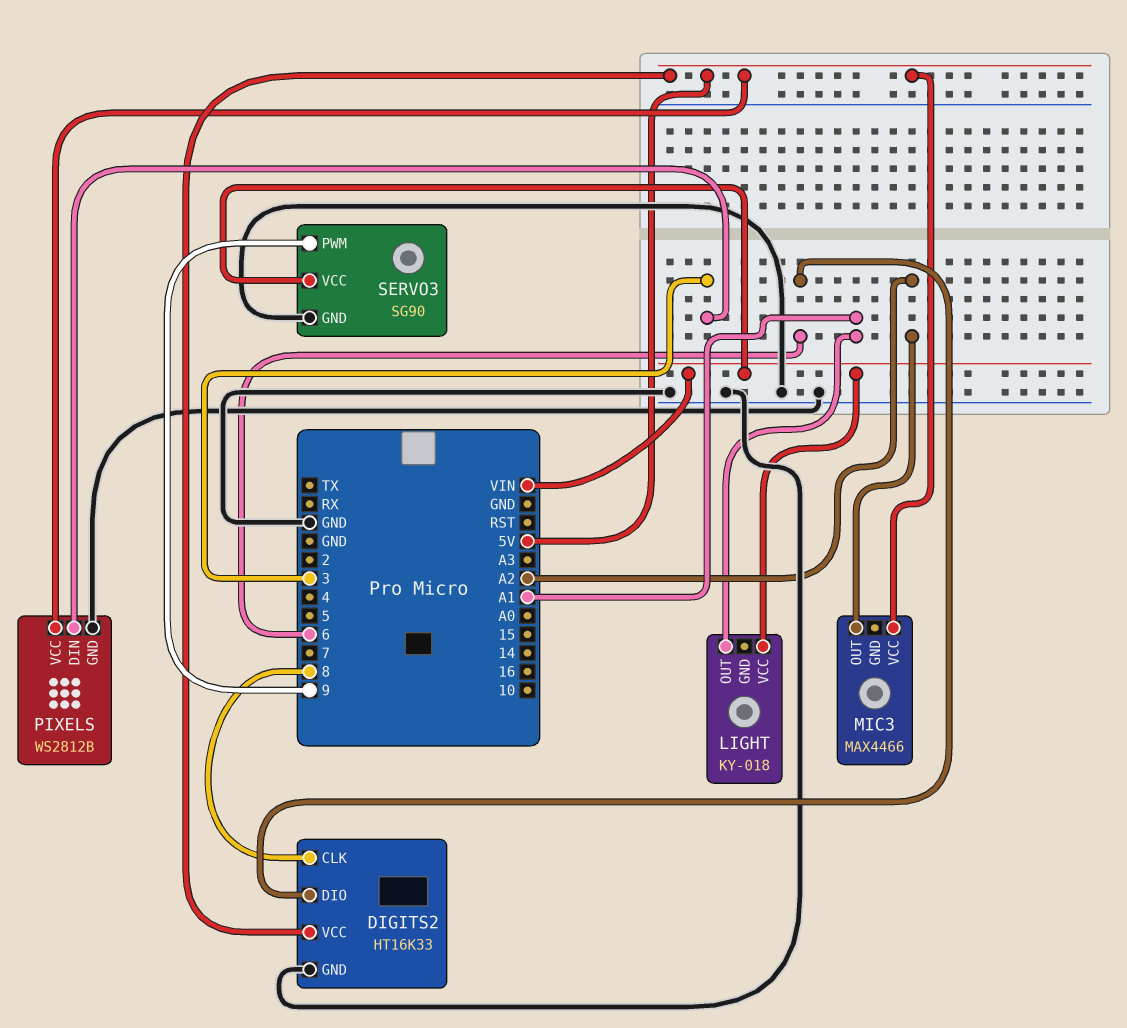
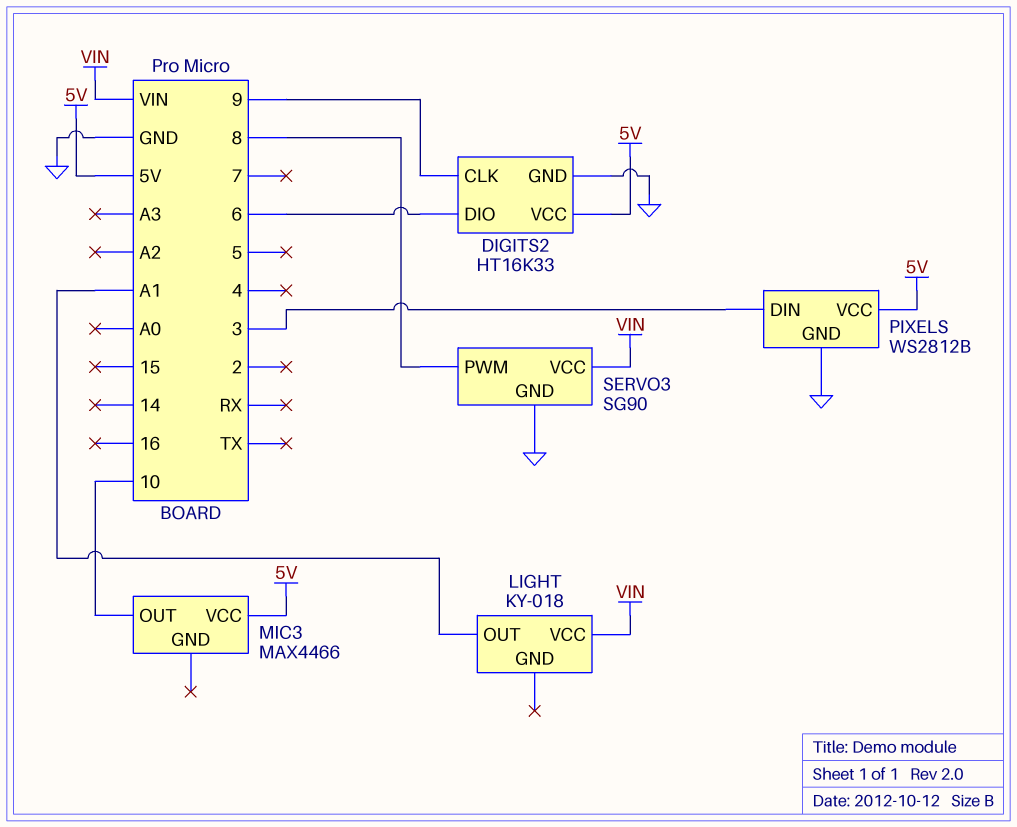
DIGITS2 pin CLK: 8 -> 9
MIC3 pin OUT: A2 -> 10
SERVO3 pin PWM: 9 -> 8

